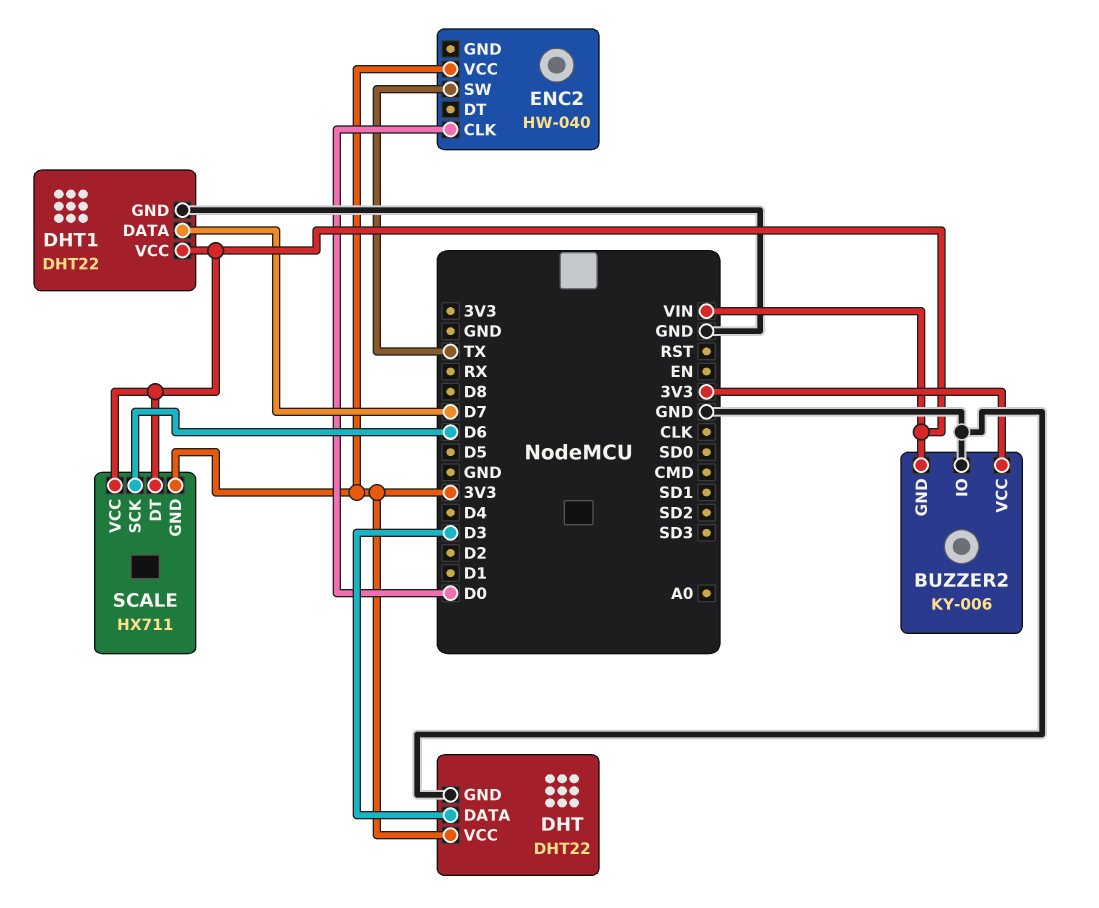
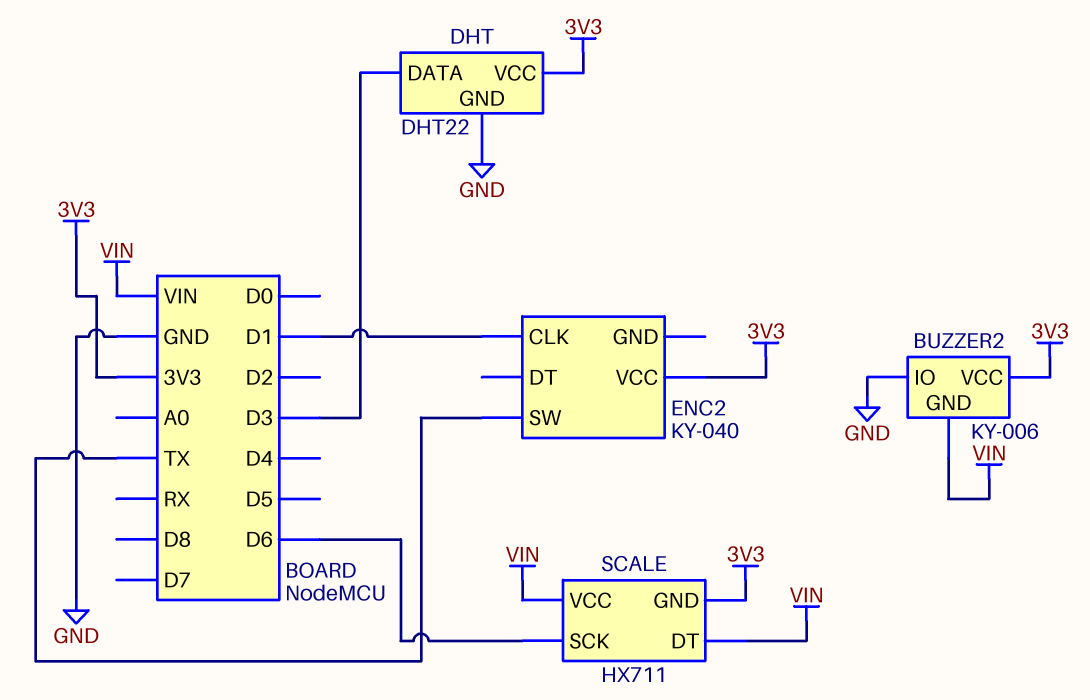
DHT1: DHT22 -> none
DHT1 pin DATA: D7 -> none
DHT1 pin GND: GND -> none
DHT1 pin VCC: VIN -> none
ENC2: HW-040 -> KY-040
ENC2 pin CLK: D0 -> D1

